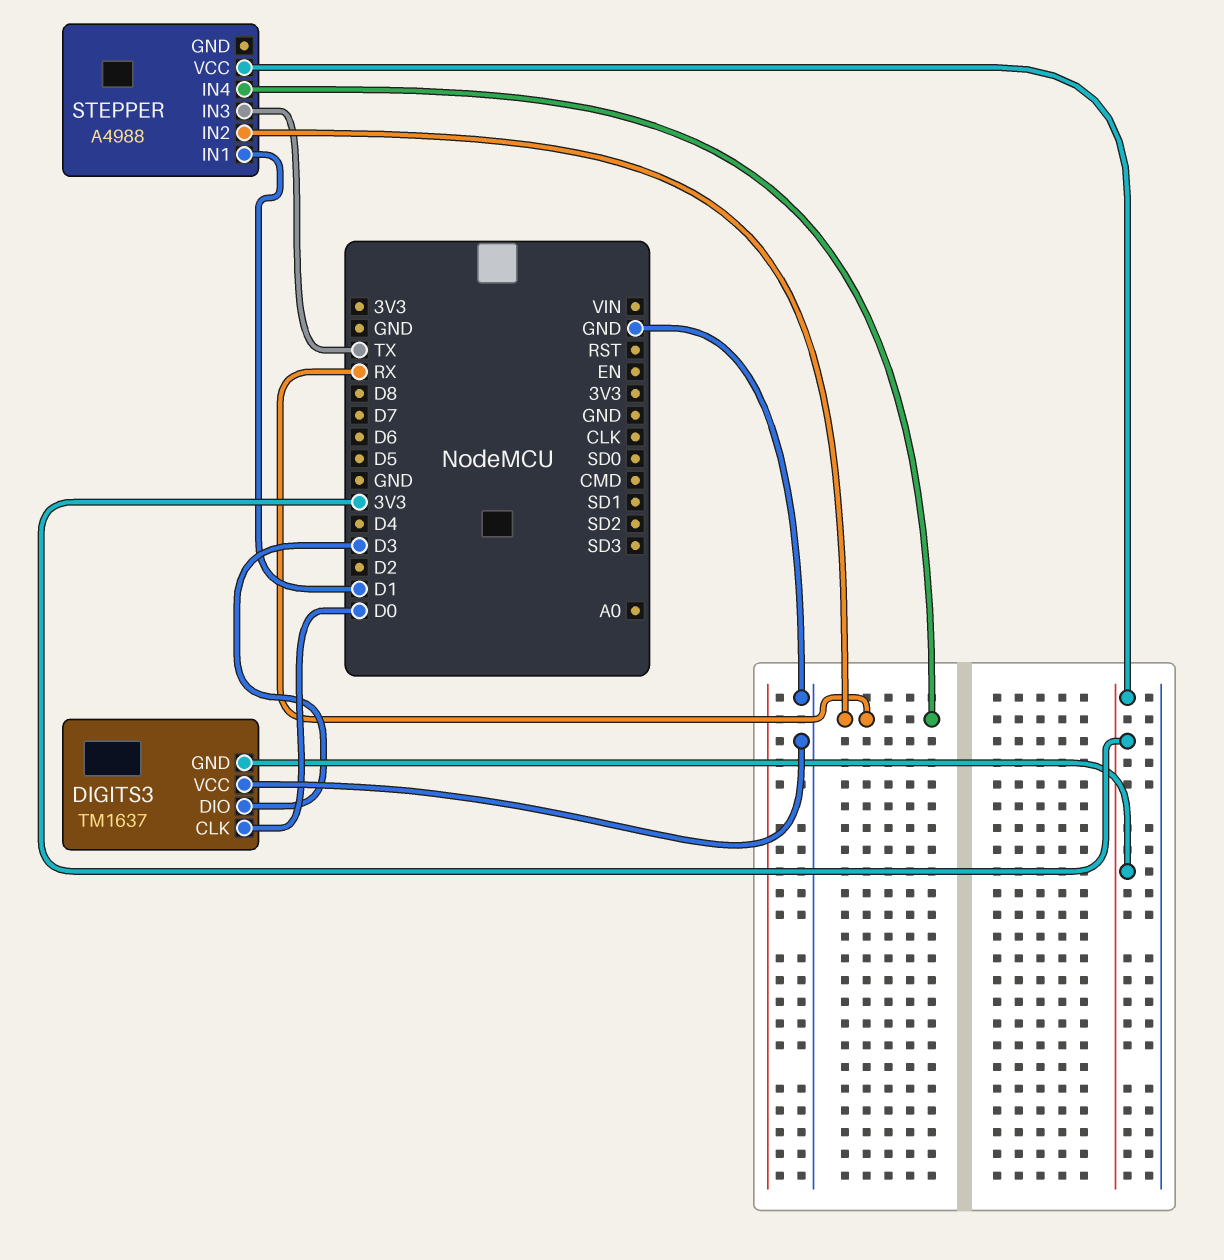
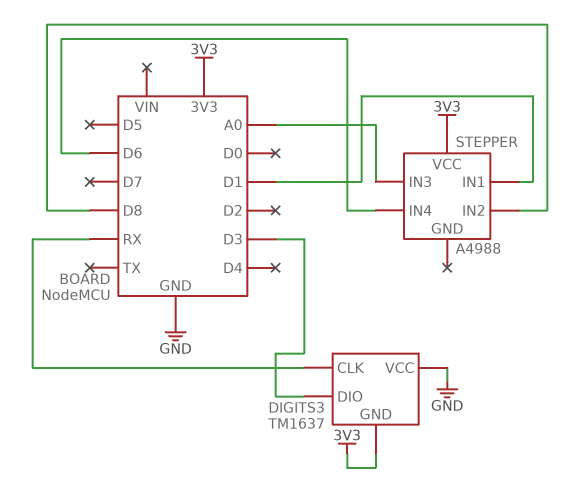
DIGITS3 pin CLK: D0 -> RX
STEPPER pin IN2: RX -> D8
STEPPER pin IN3: TX -> A0
STEPPER pin IN4: RX -> D6

